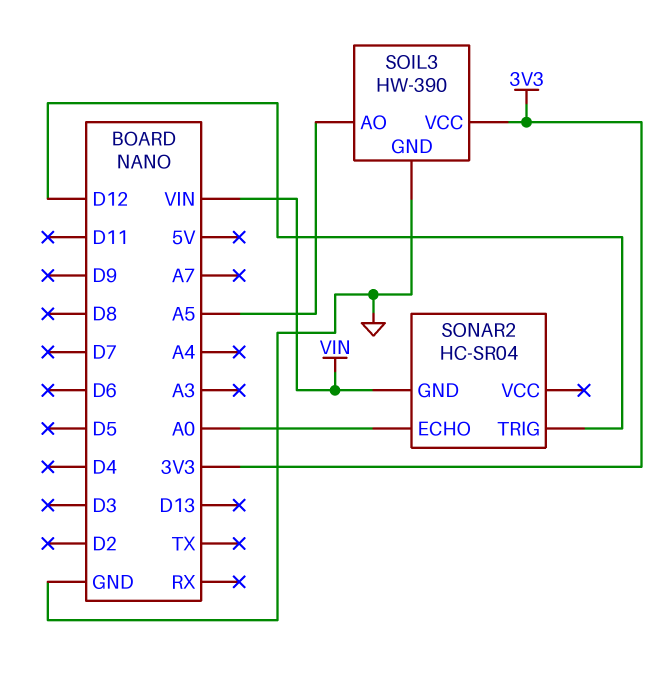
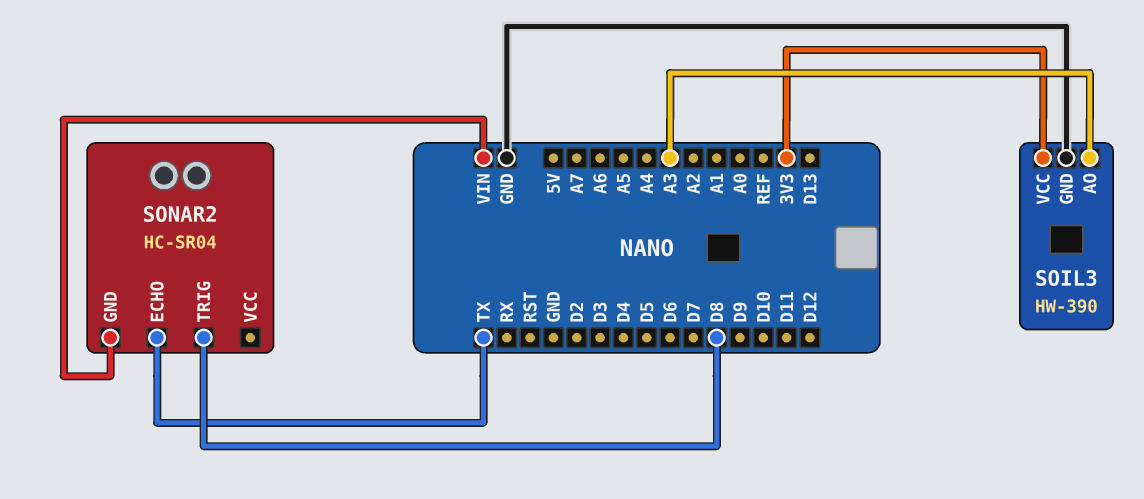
SOIL3 pin AO: A5 -> A3
SONAR2 pin ECHO: A0 -> TX
SONAR2 pin TRIG: D12 -> D8

